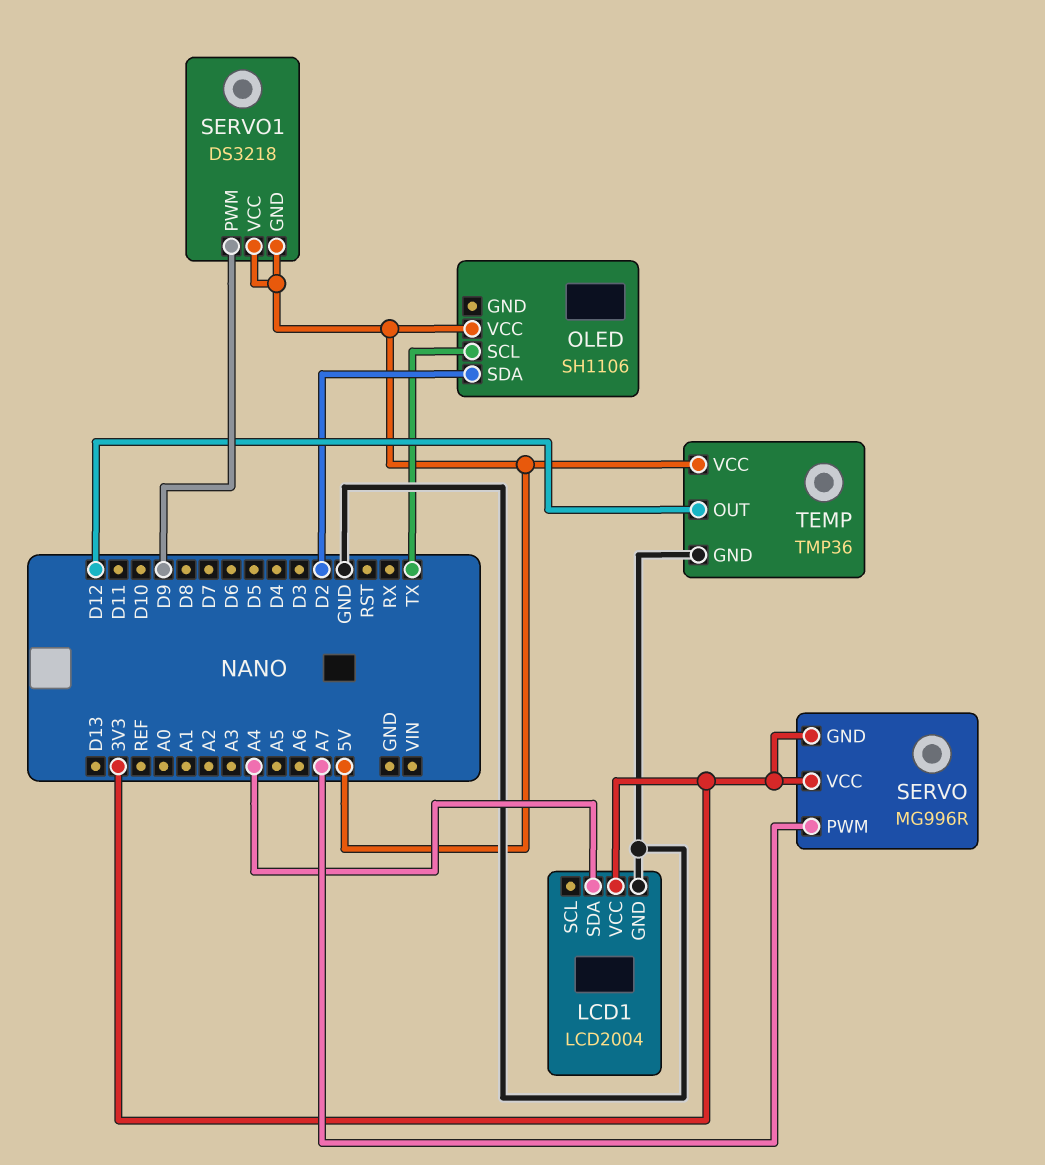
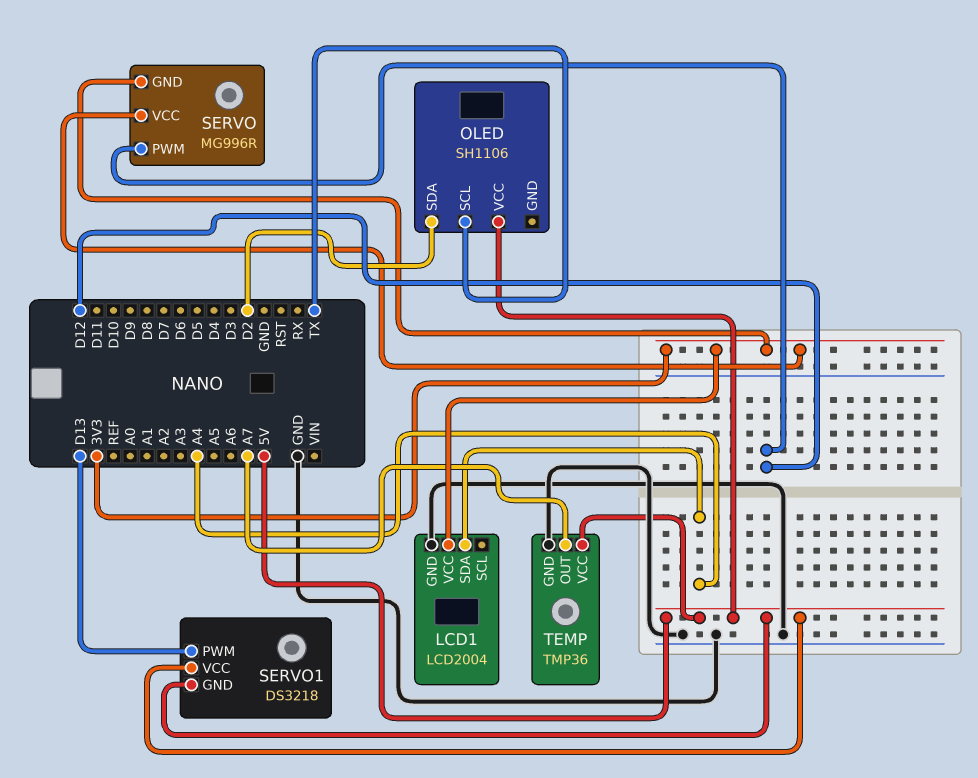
SERVO pin PWM: A7 -> D12
SERVO1 pin PWM: D9 -> D13
TEMP pin OUT: D12 -> A7

